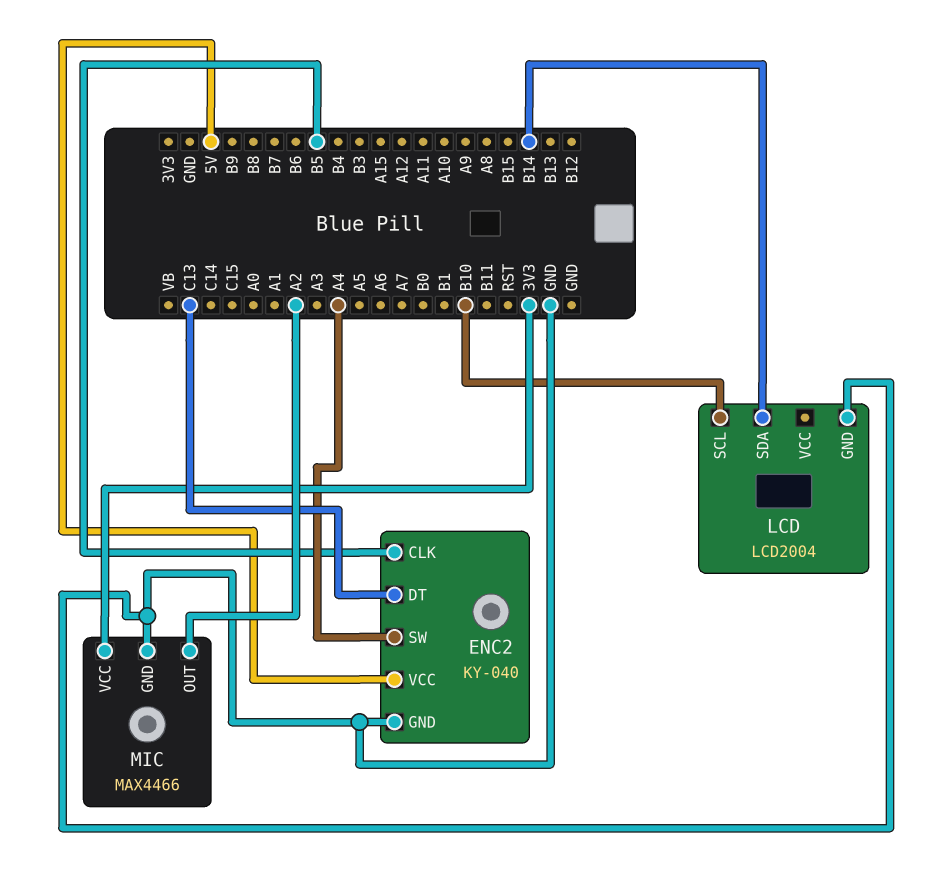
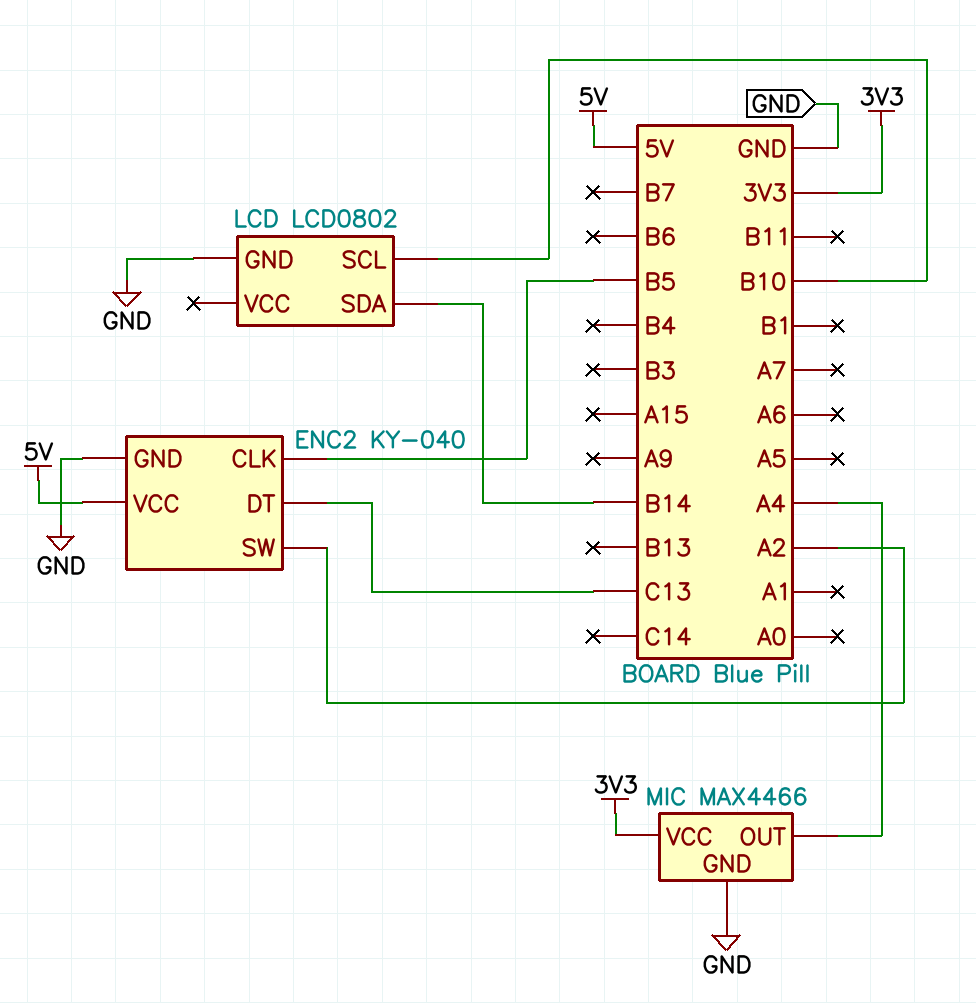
ENC2 pin SW: A4 -> A2
LCD: LCD2004 -> LCD0802
MIC pin OUT: A2 -> A4

